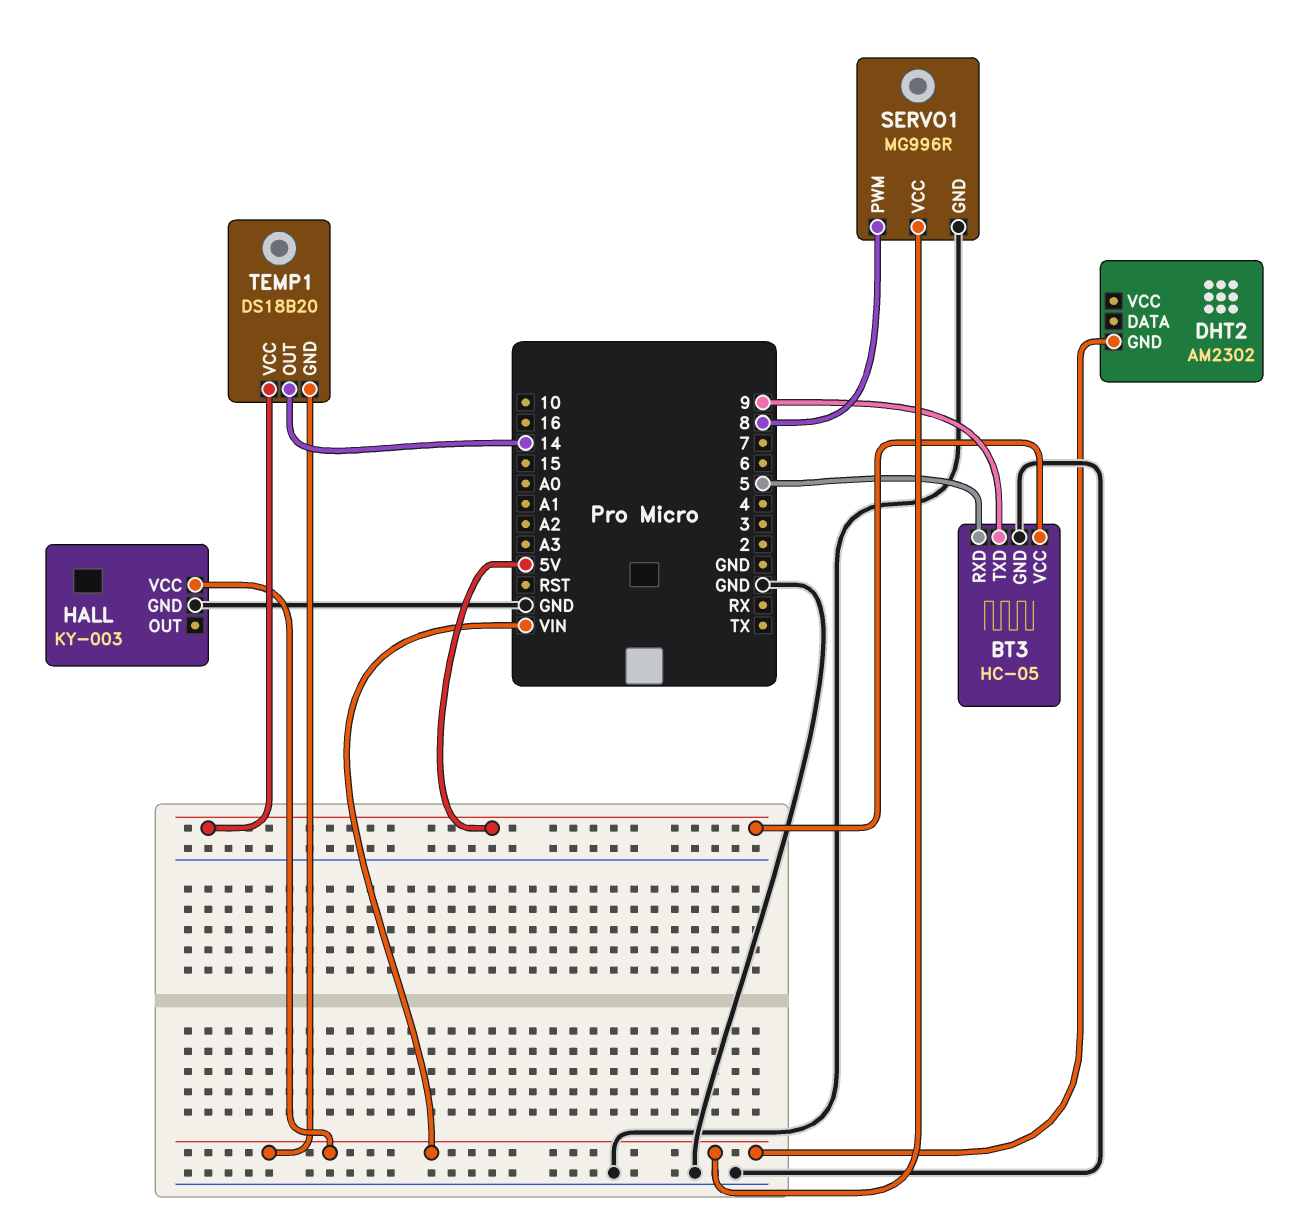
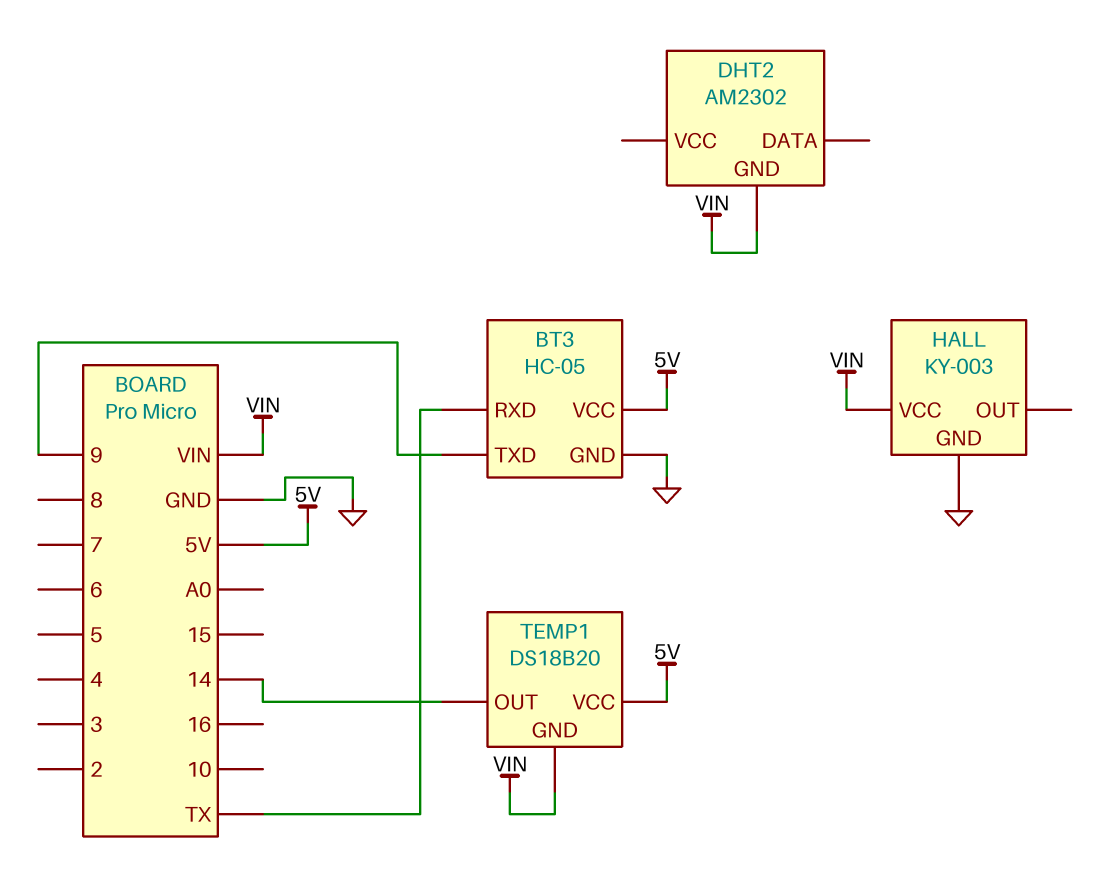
BT3 pin RXD: 5 -> TX
SERVO1: MG996R -> none
SERVO1 pin GND: GND -> none
SERVO1 pin PWM: 8 -> none
SERVO1 pin VCC: VIN -> none

